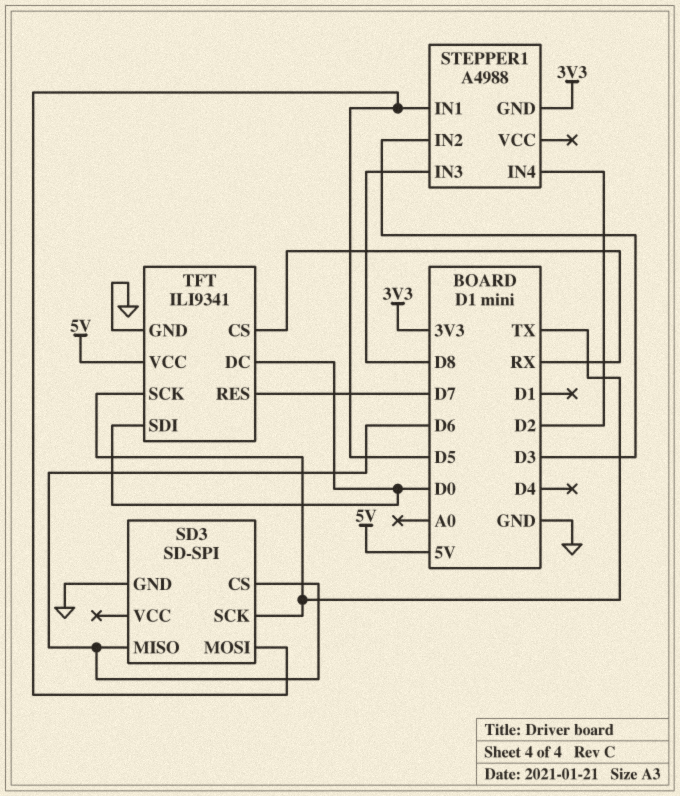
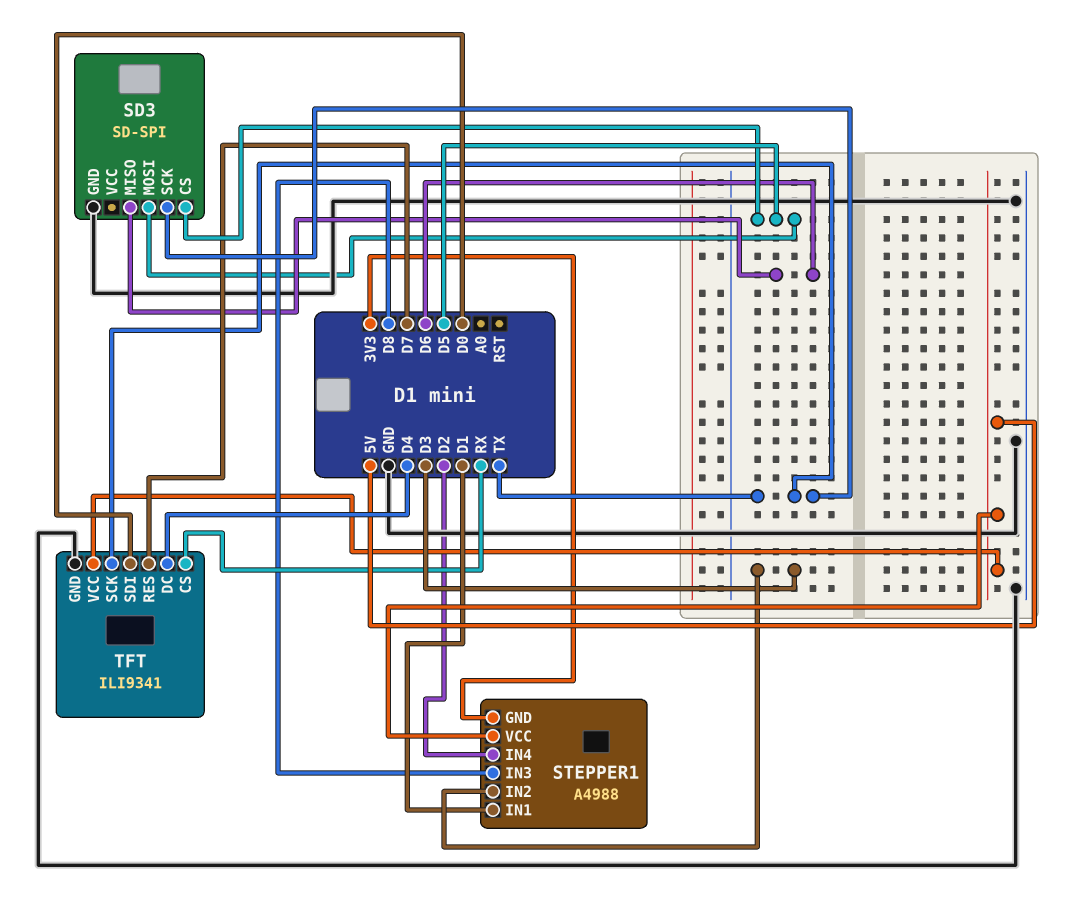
SD3 pin CS: D6 -> D5
STEPPER1 pin IN1: D5 -> D1
STEPPER1 pin VCC: none -> 5V
TFT pin DC: D0 -> D4

